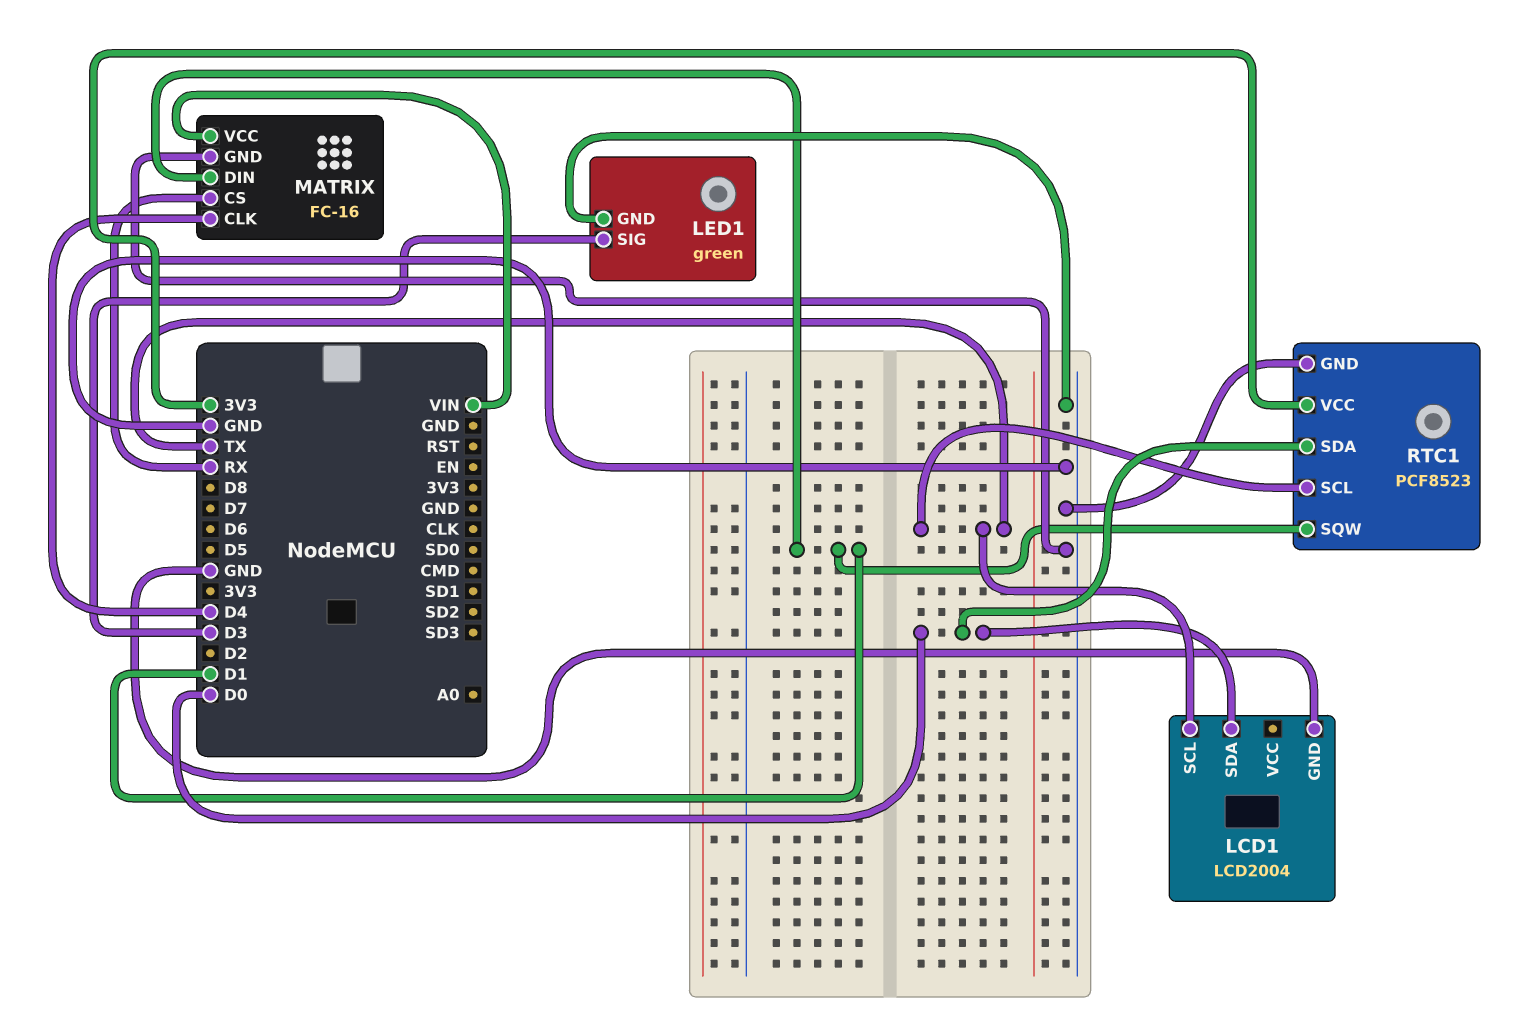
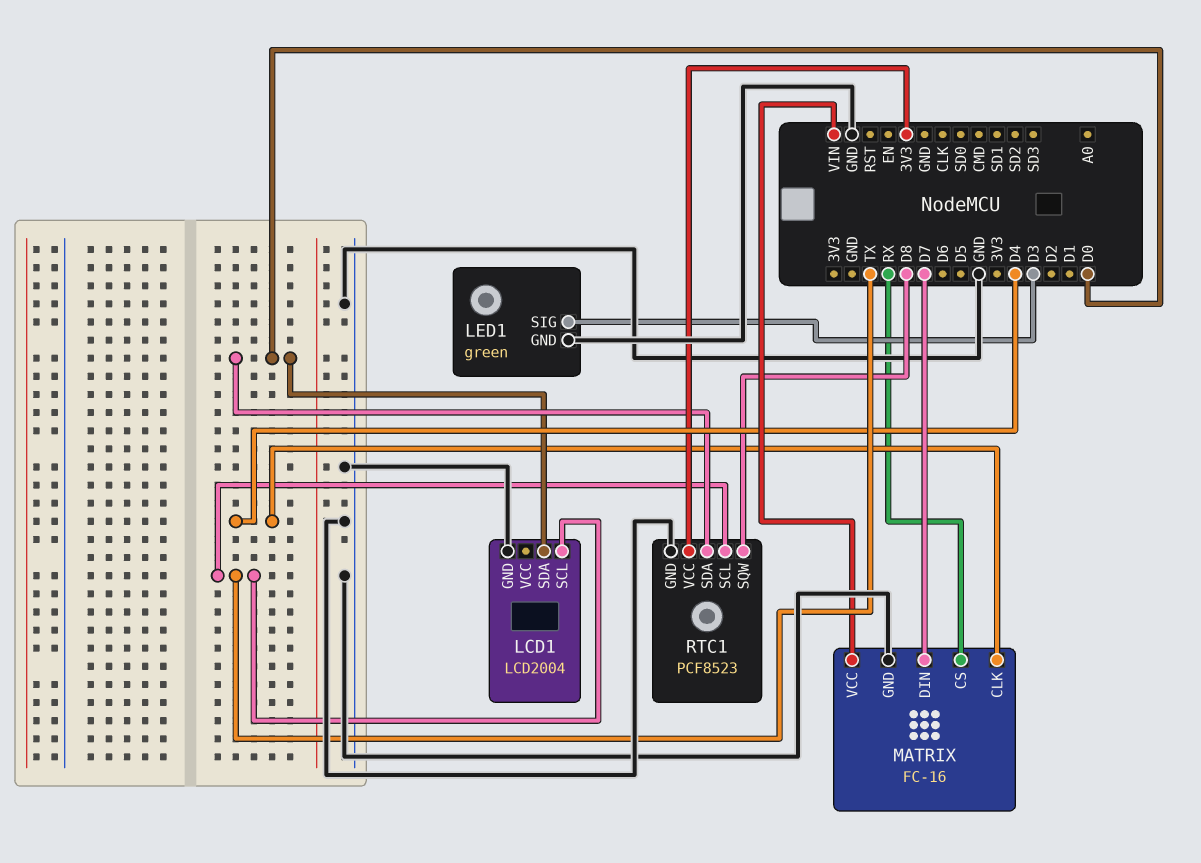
MATRIX pin DIN: D1 -> D7
RTC1 pin SQW: D1 -> D8

